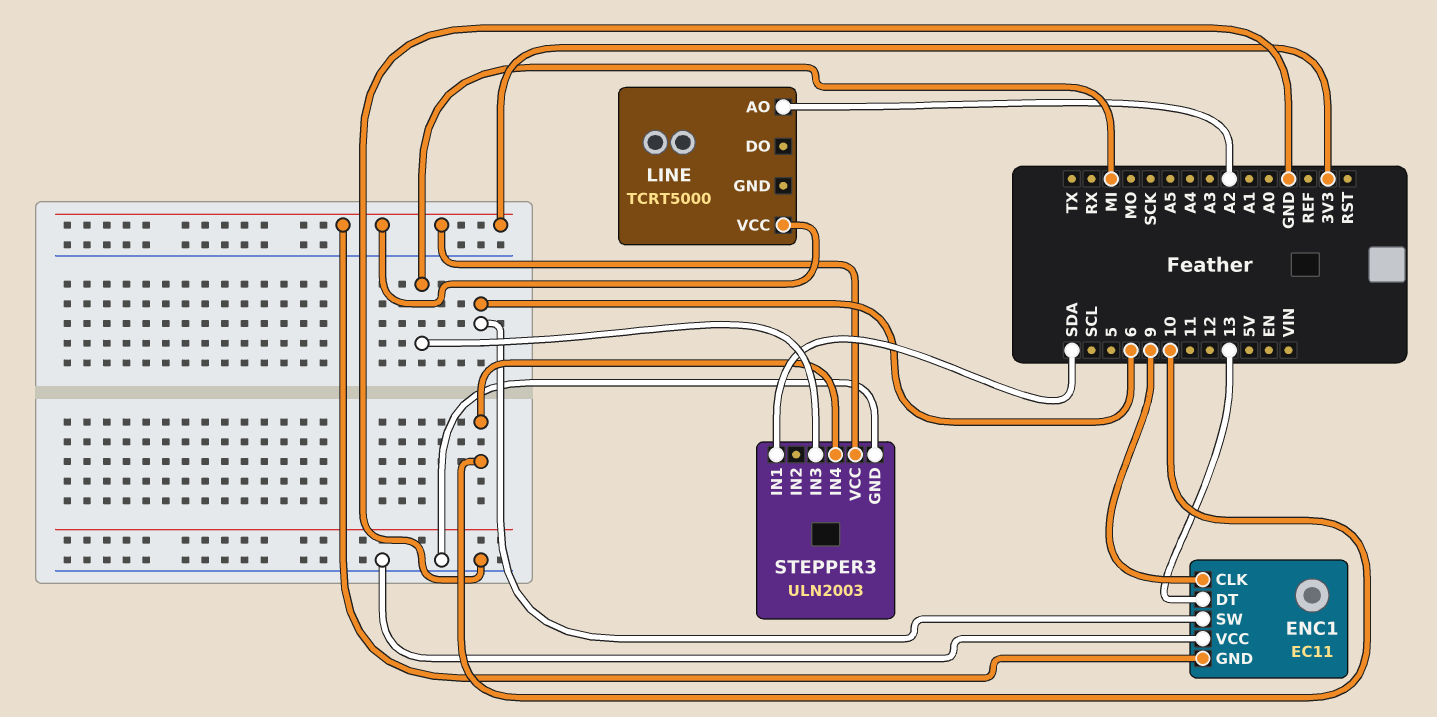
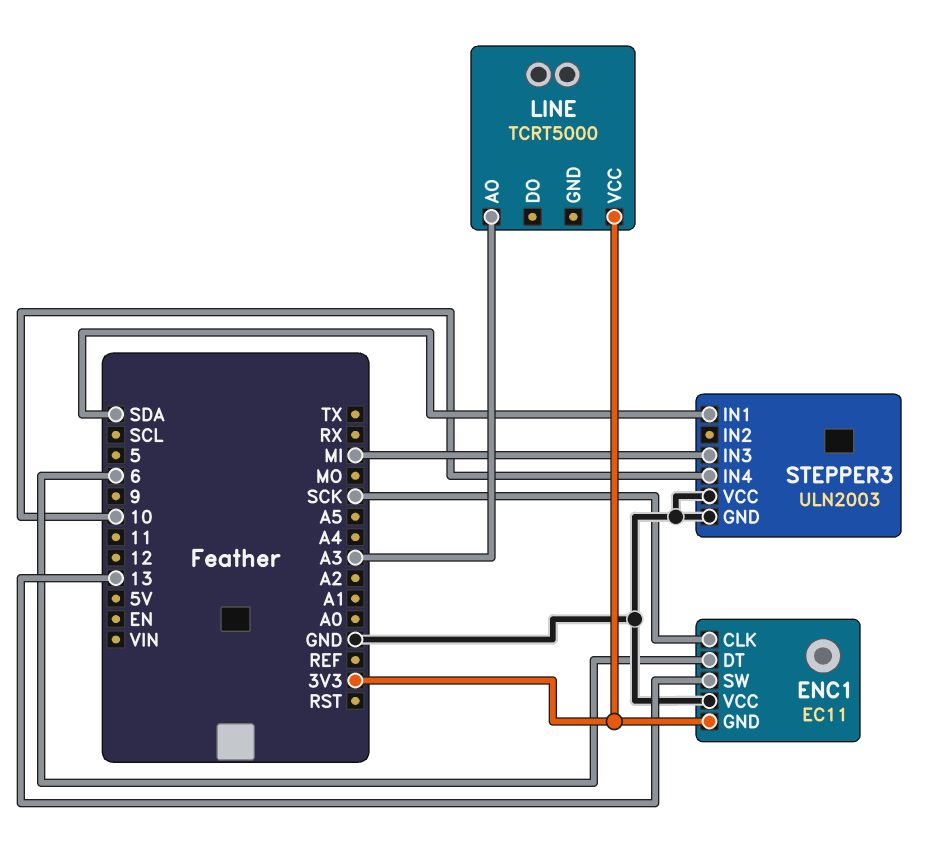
ENC1 pin CLK: 9 -> SCK
ENC1 pin DT: 13 -> 6
ENC1 pin SW: 6 -> 13
LINE pin AO: A2 -> A3
STEPPER3 pin VCC: 3V3 -> GND

